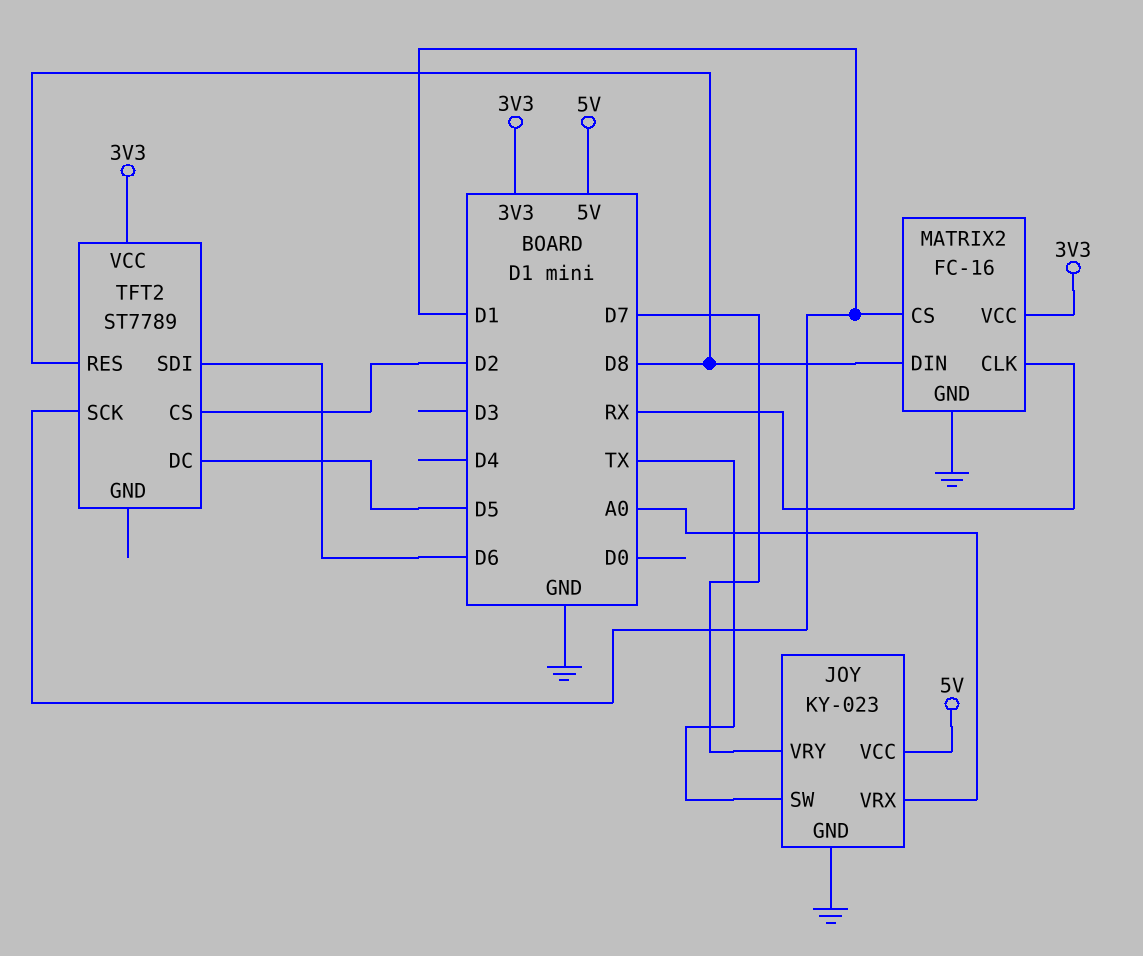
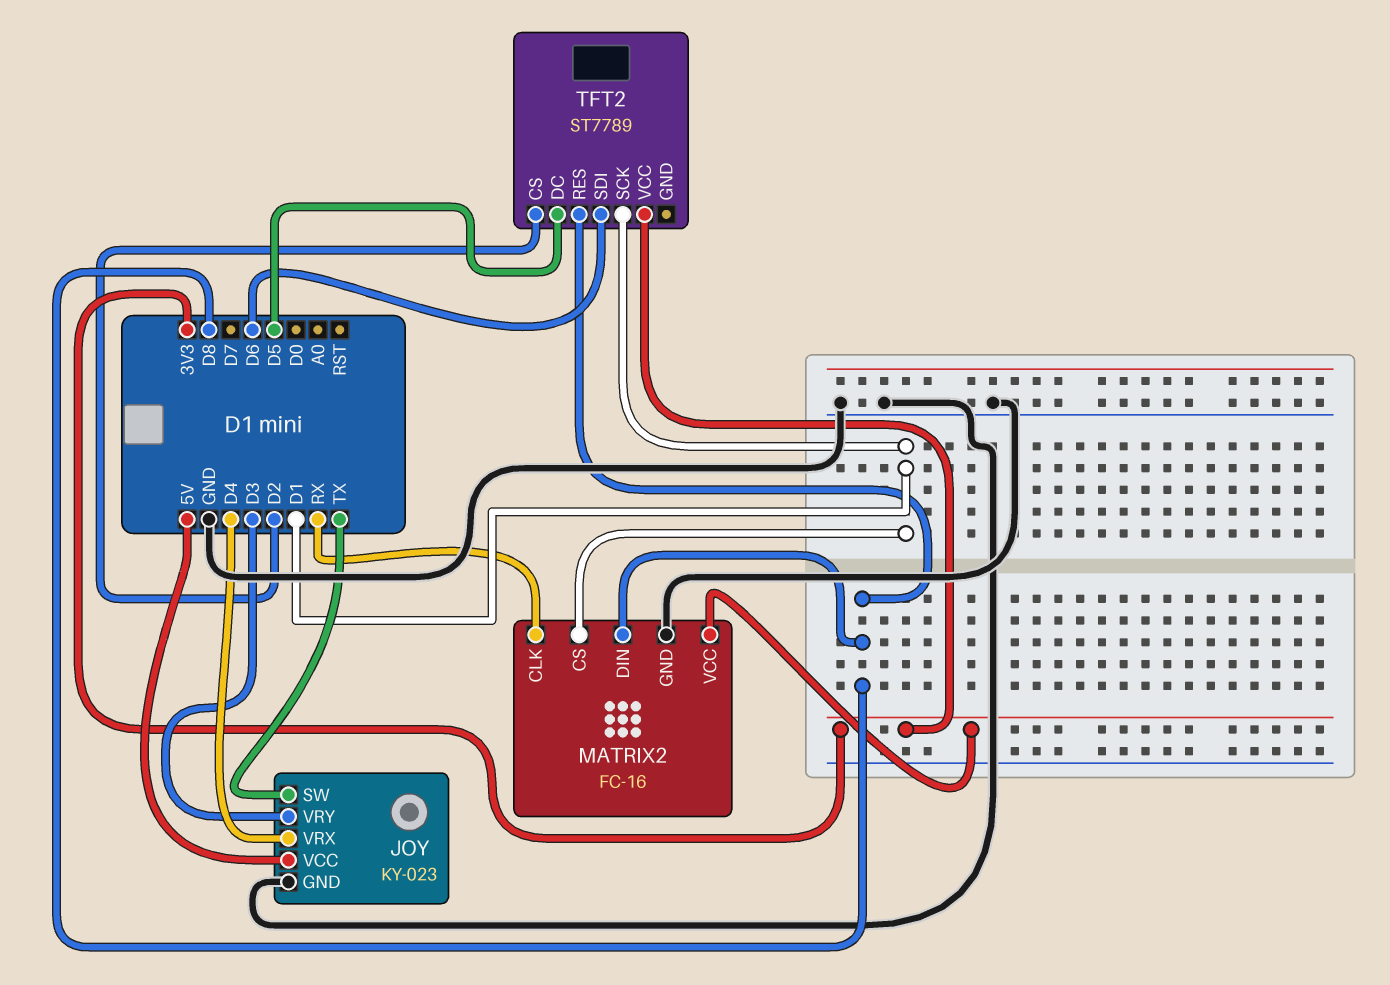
JOY pin VRX: A0 -> D4
JOY pin VRY: D7 -> D3

